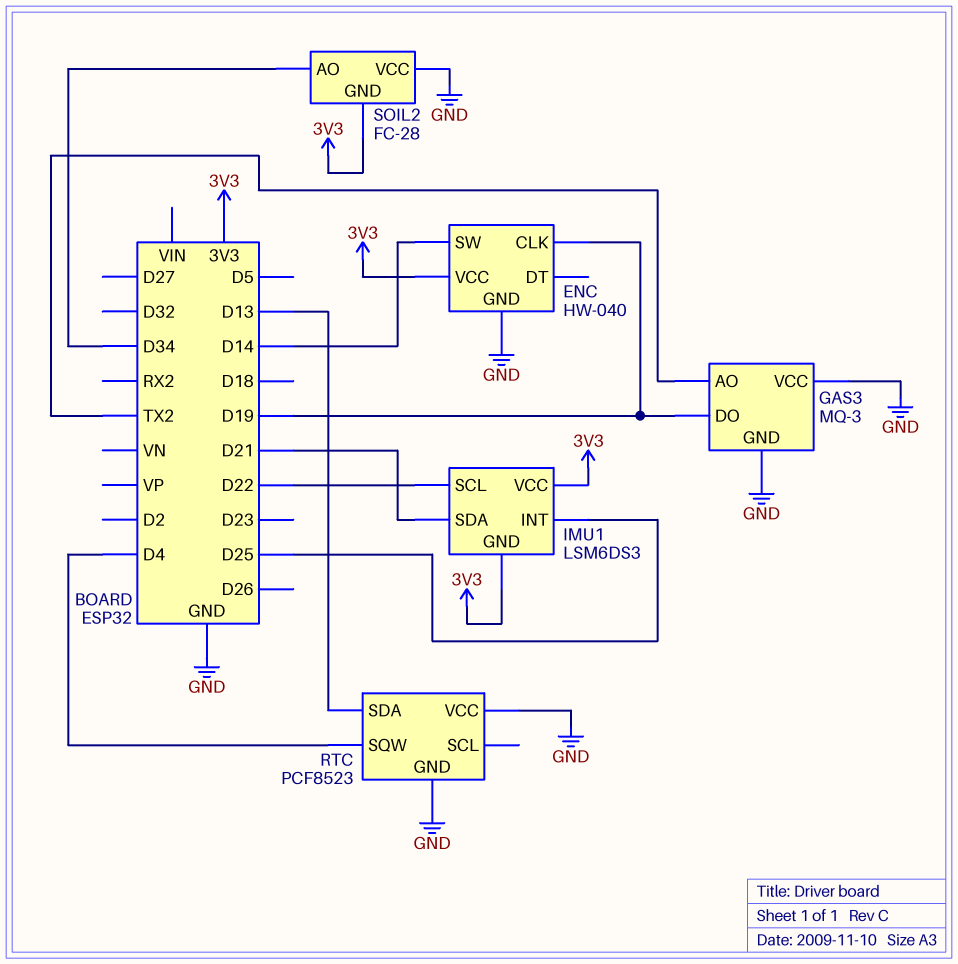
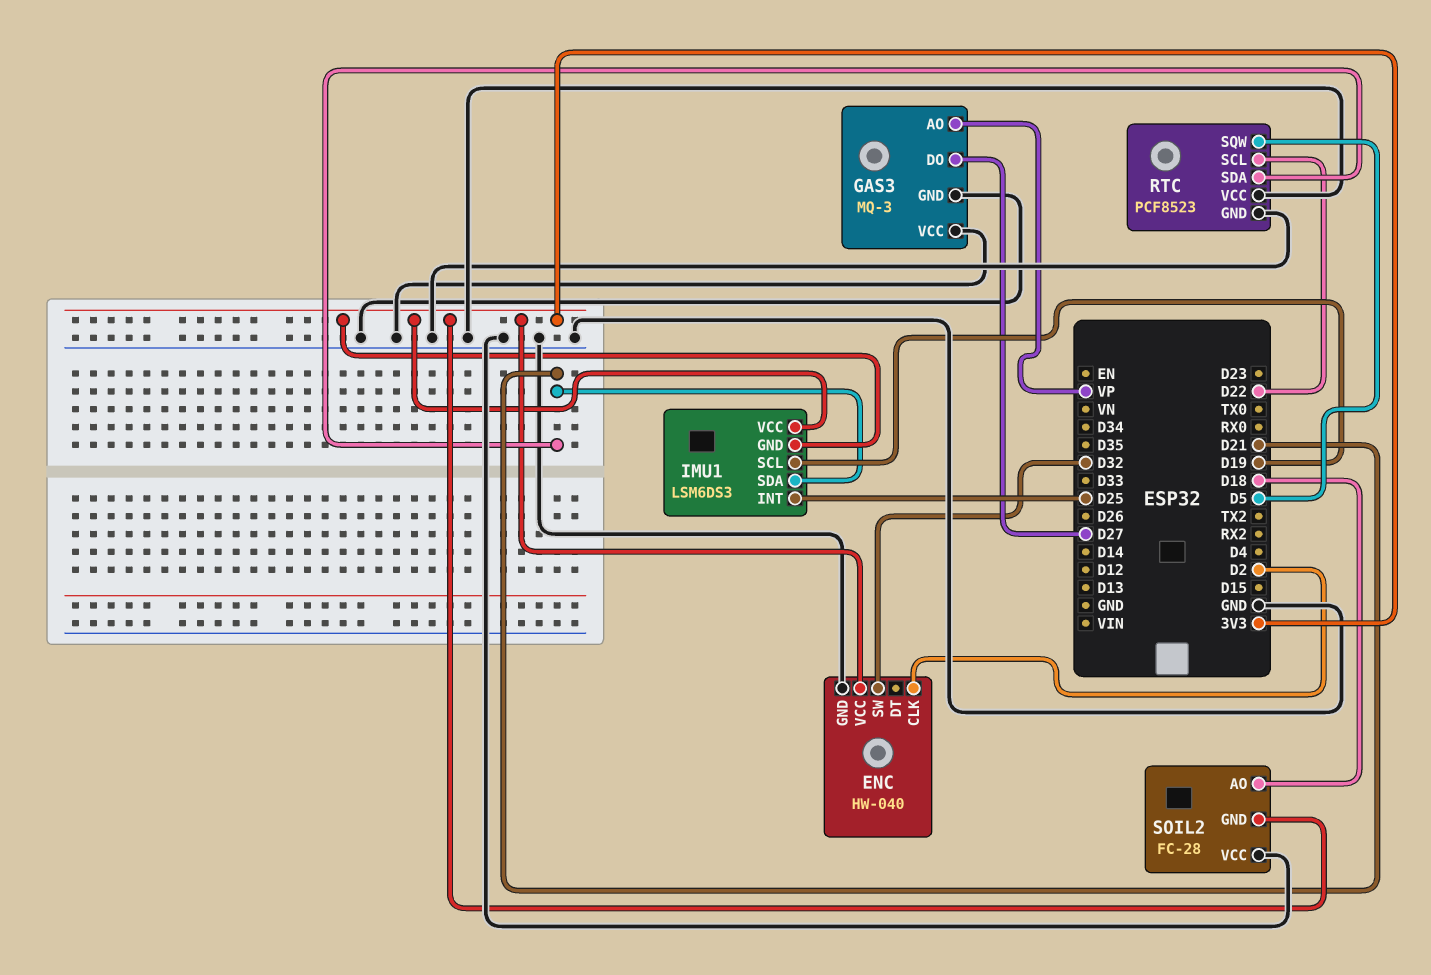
ENC pin CLK: D19 -> D2
ENC pin SW: D14 -> D32
GAS3 pin AO: TX2 -> VP
GAS3 pin DO: D19 -> D27
IMU1 pin SCL: D22 -> D19
RTC pin SCL: none -> D22
RTC pin SDA: D13 -> D21
RTC pin SQW: D4 -> D5
SOIL2 pin AO: D34 -> D18

